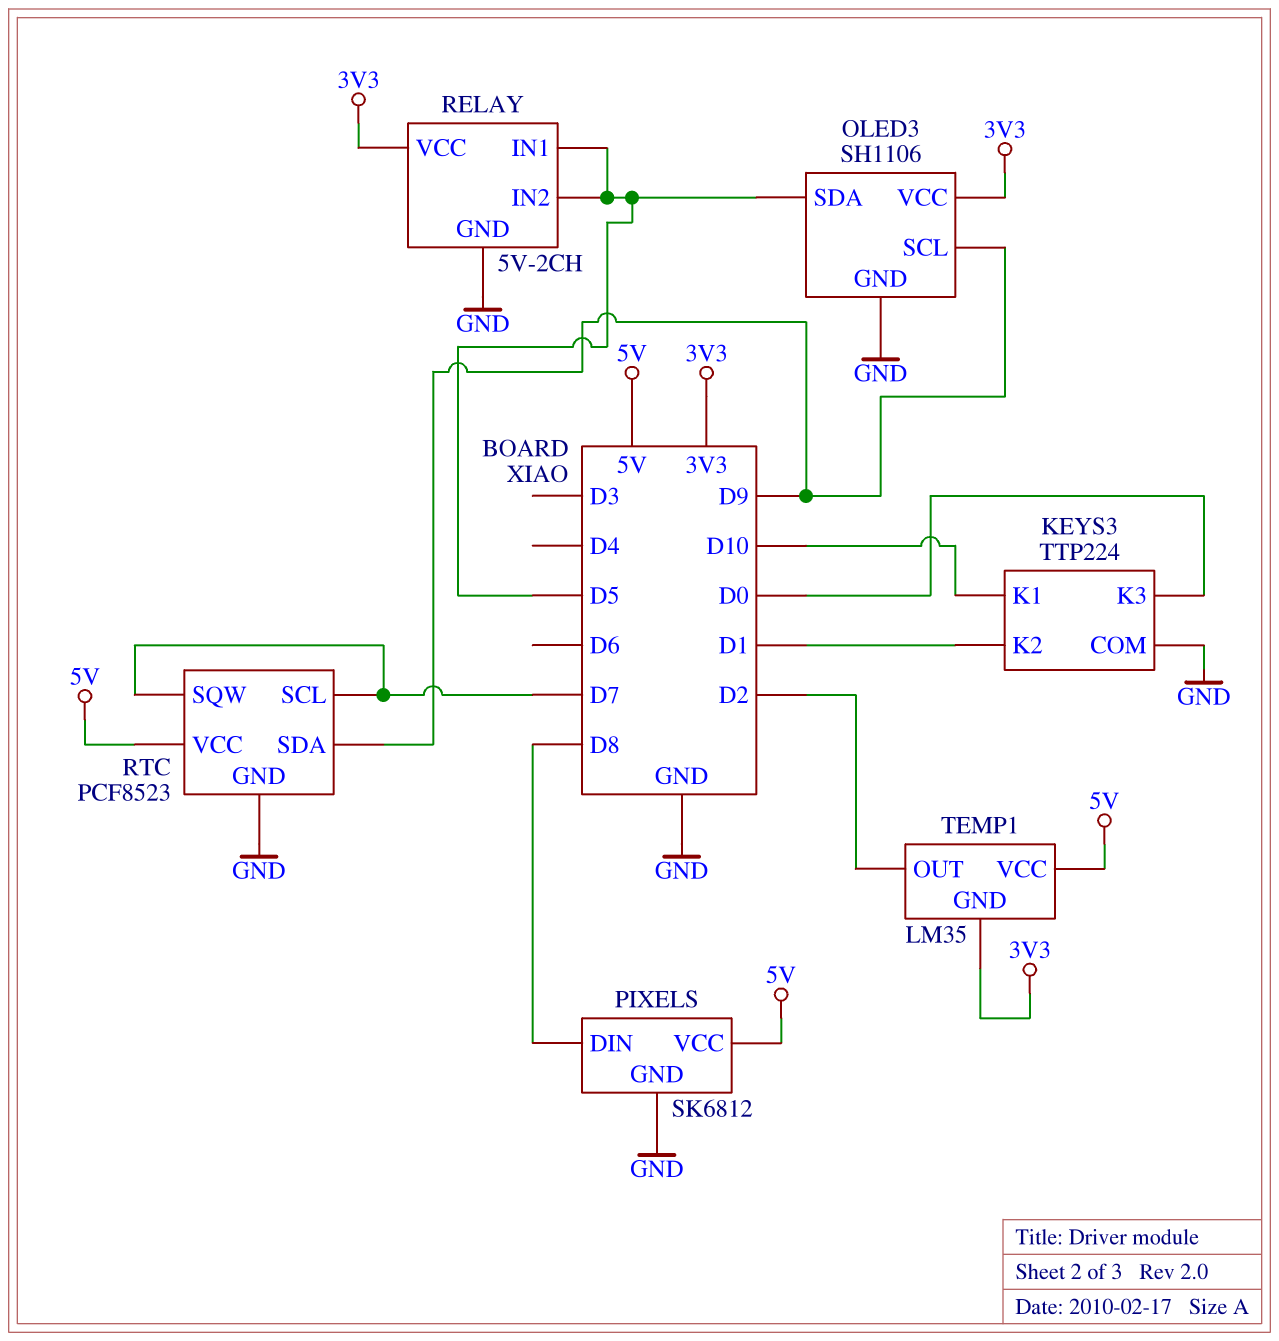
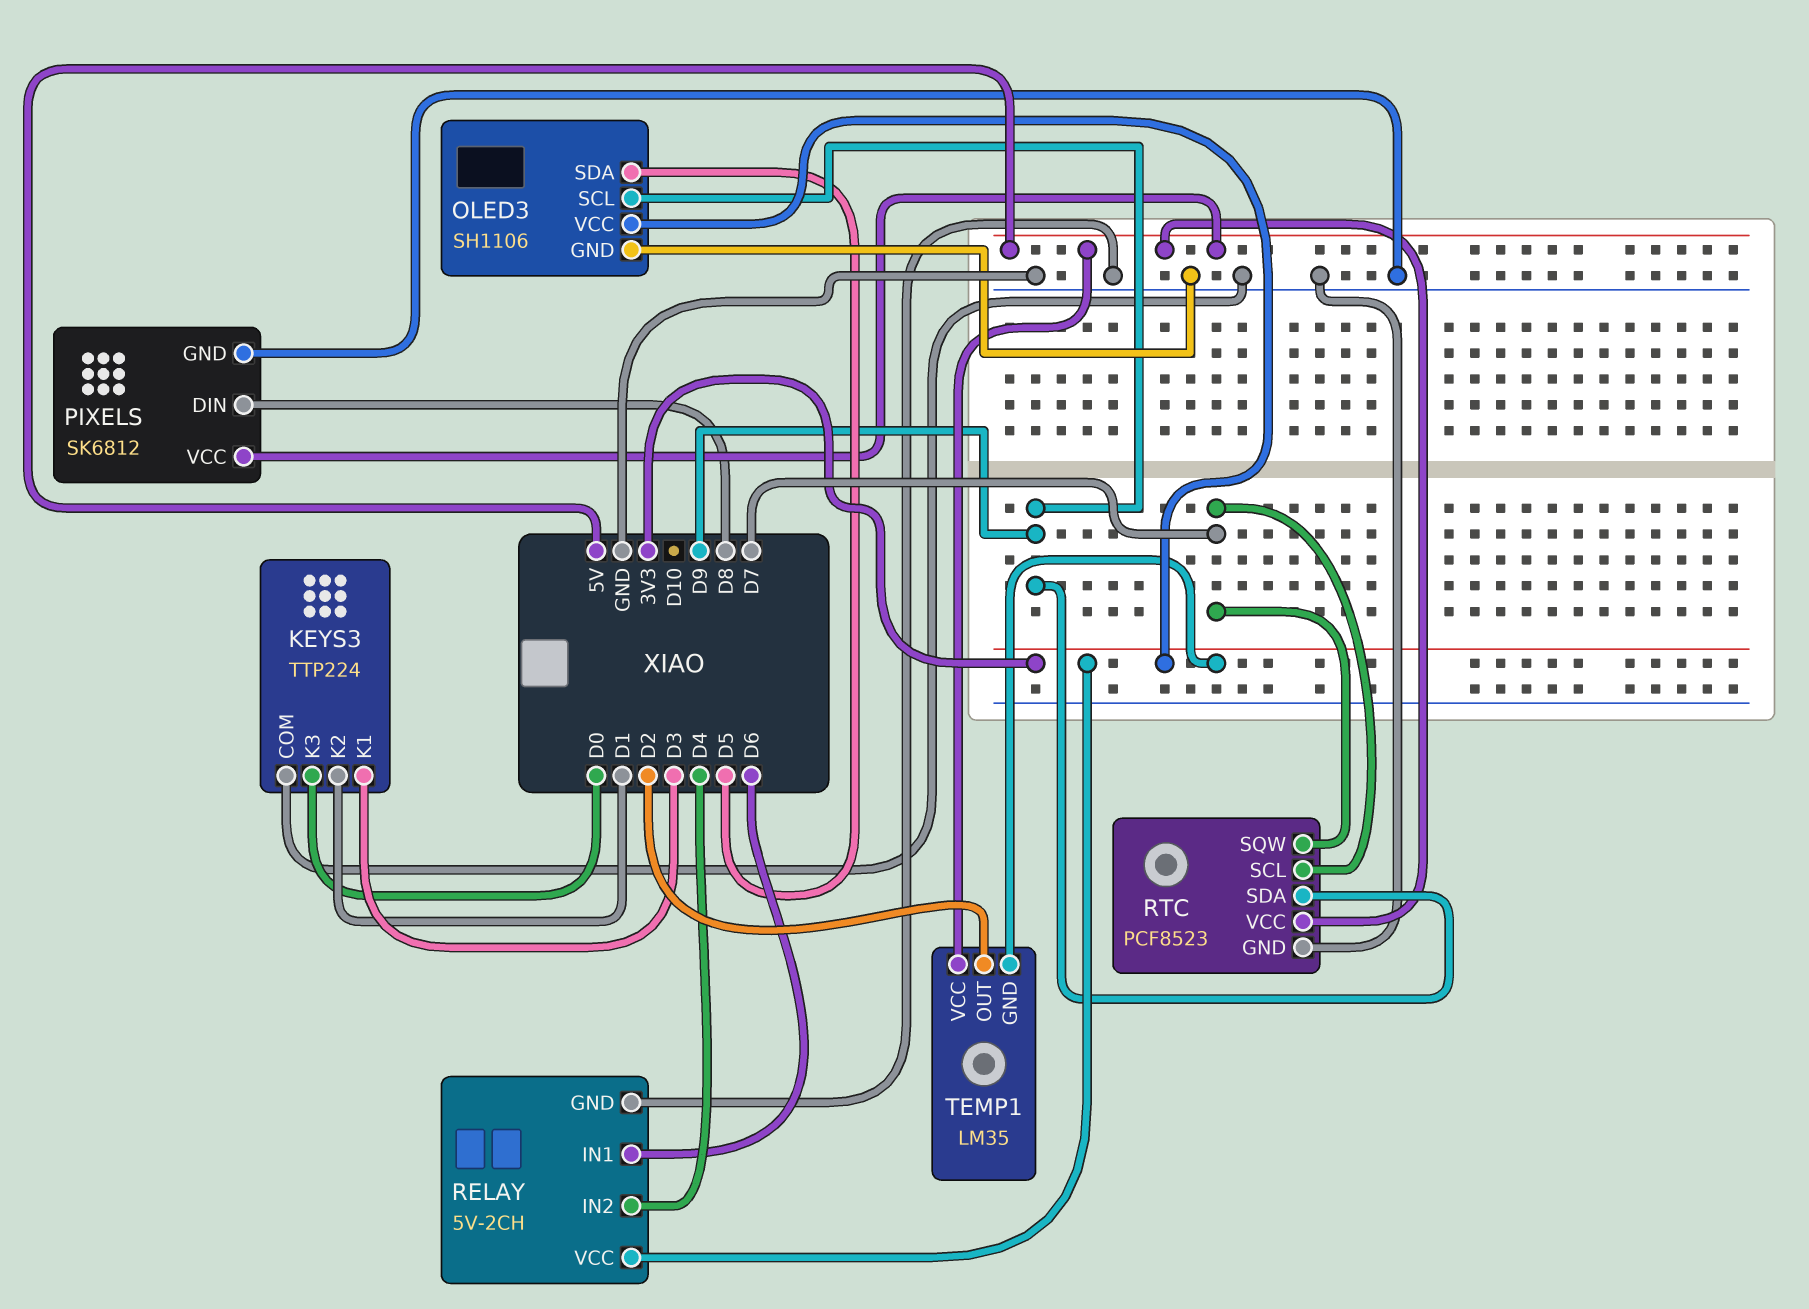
KEYS3 pin K1: D10 -> D3
RELAY pin IN1: D5 -> D6
RELAY pin IN2: D5 -> D4

